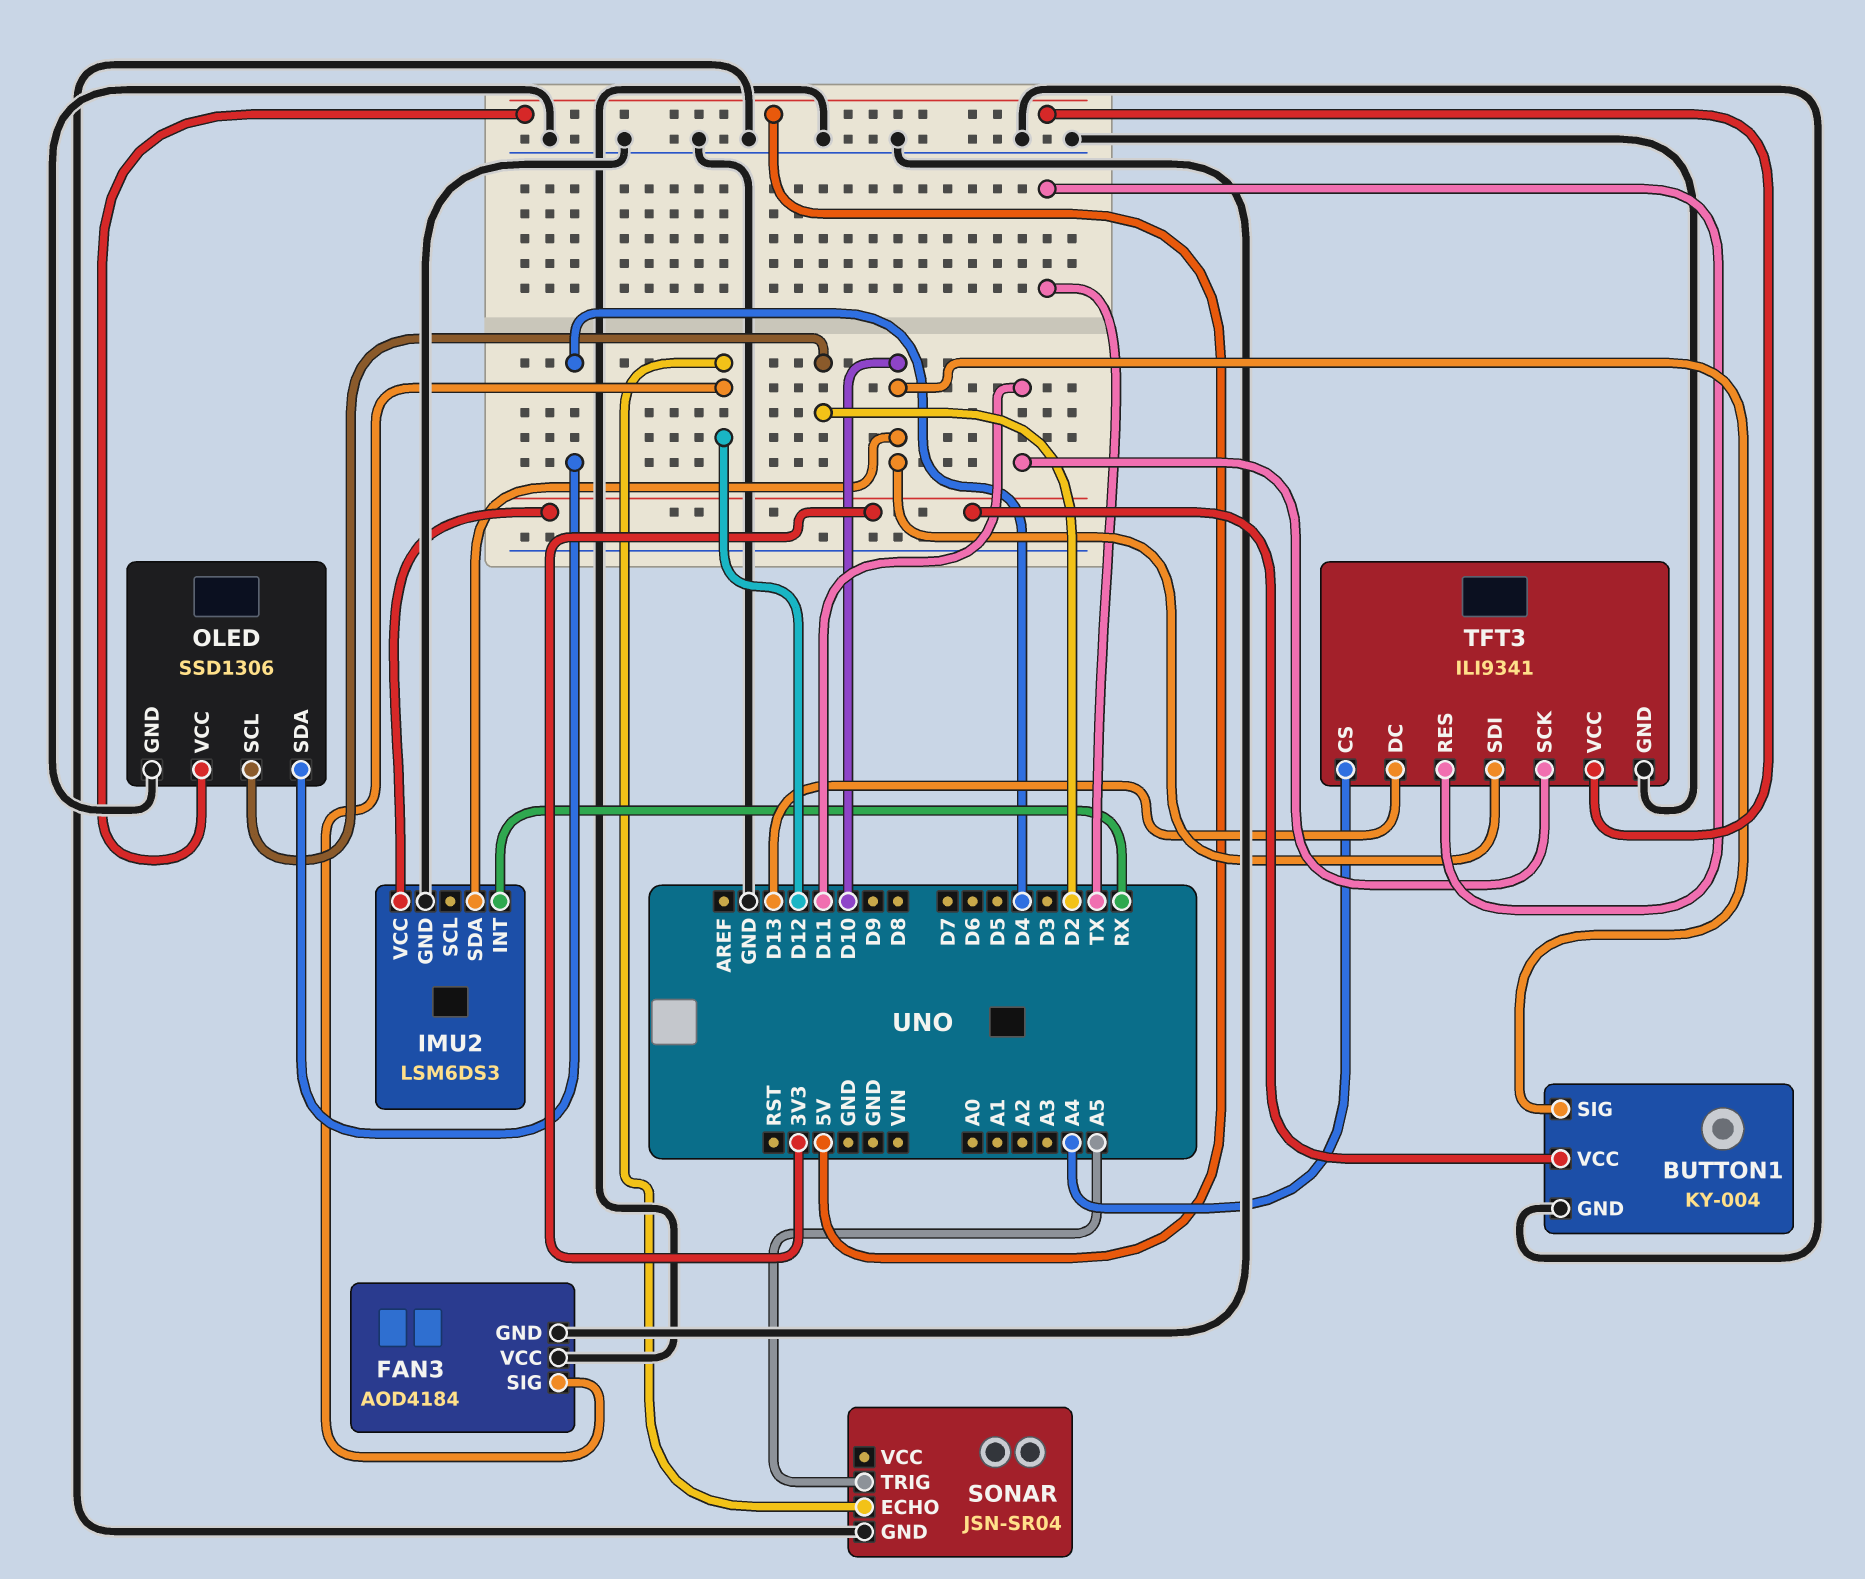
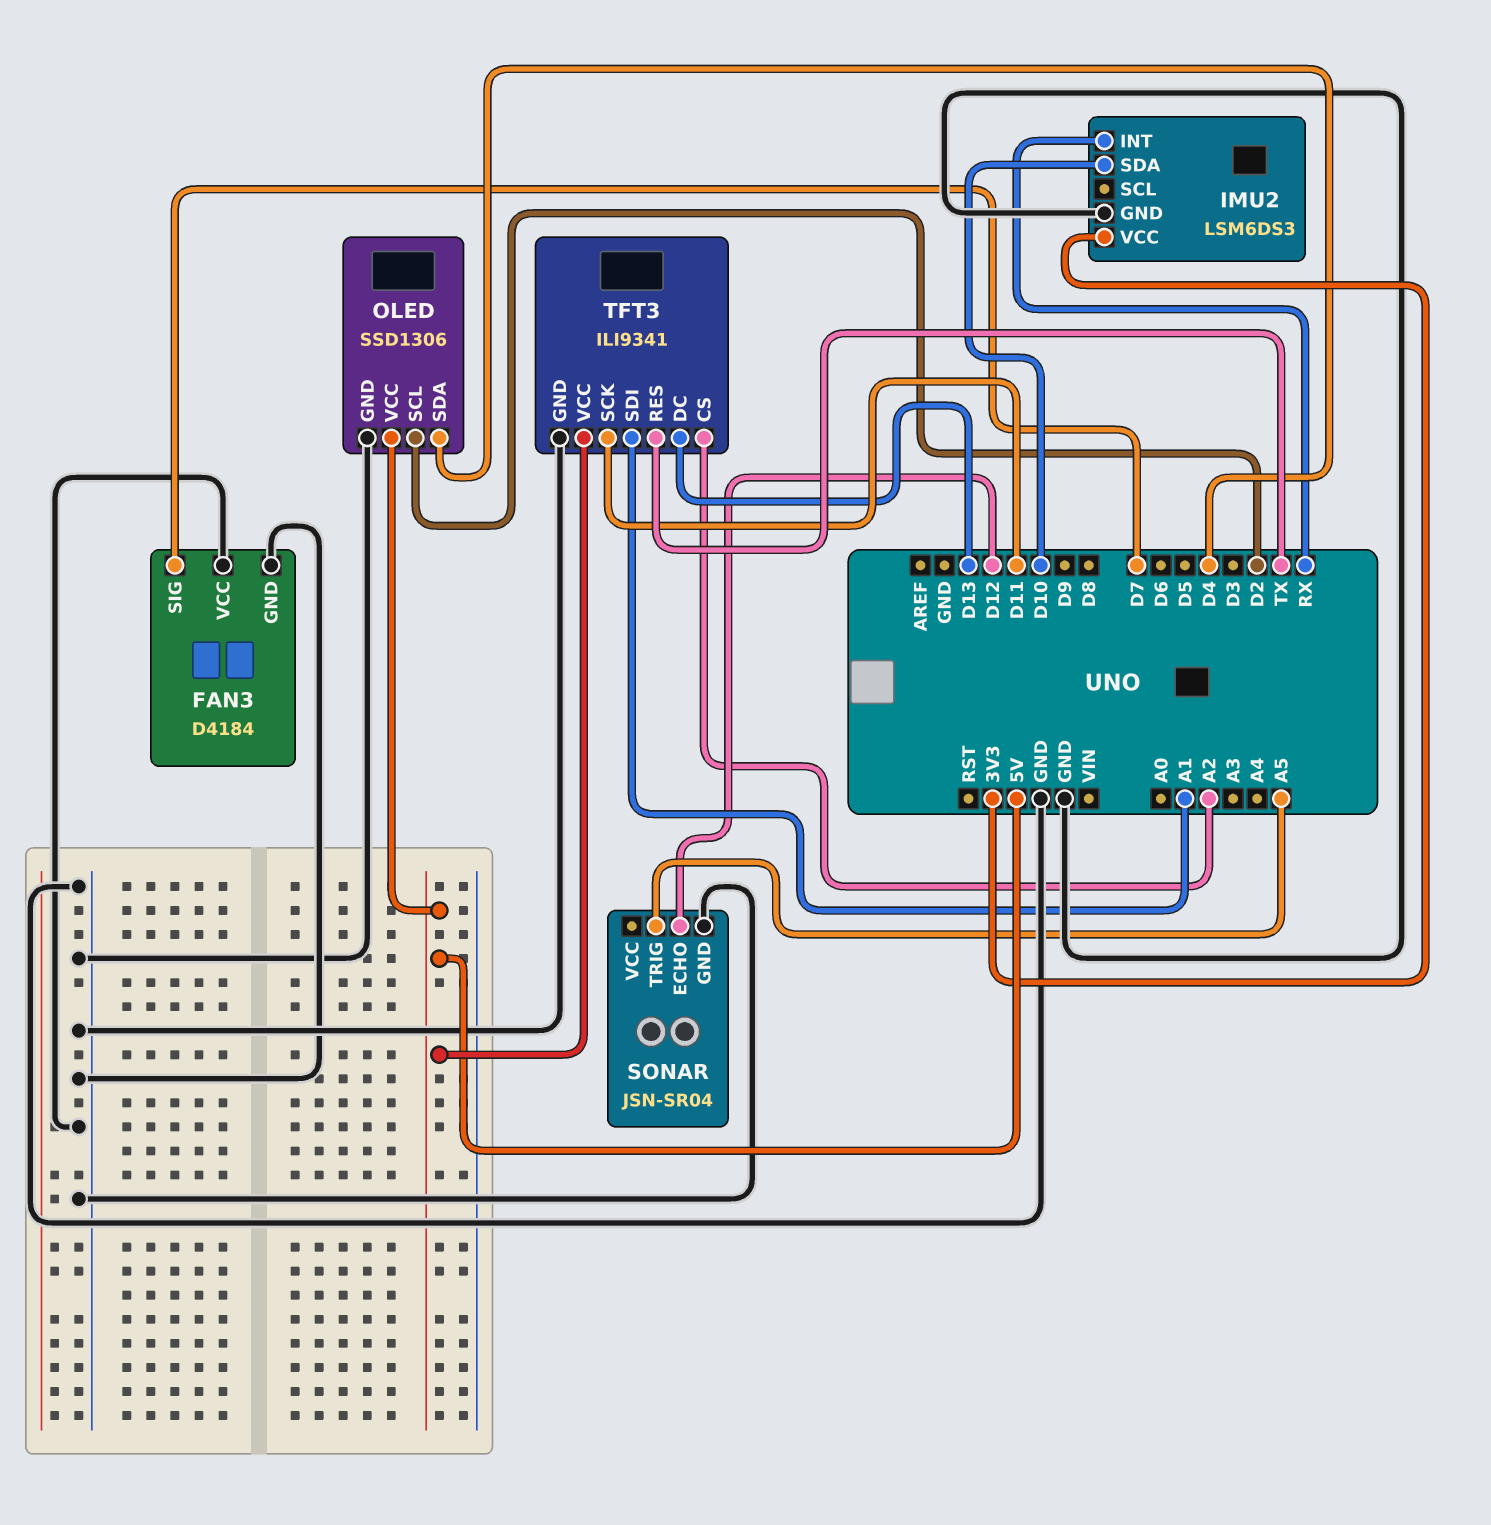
BUTTON1: KY-004 -> none
BUTTON1 pin GND: GND -> none
BUTTON1 pin SIG: D10 -> none
BUTTON1 pin VCC: 3V3 -> none
FAN3: AOD4184 -> D4184
FAN3 pin SIG: D12 -> D7
TFT3 pin CS: A4 -> A2
TFT3 pin SDI: D10 -> A1

